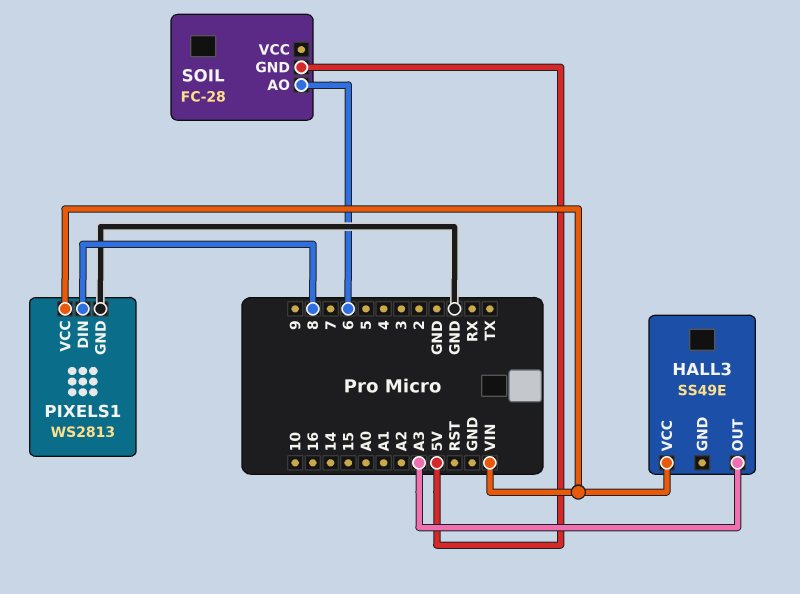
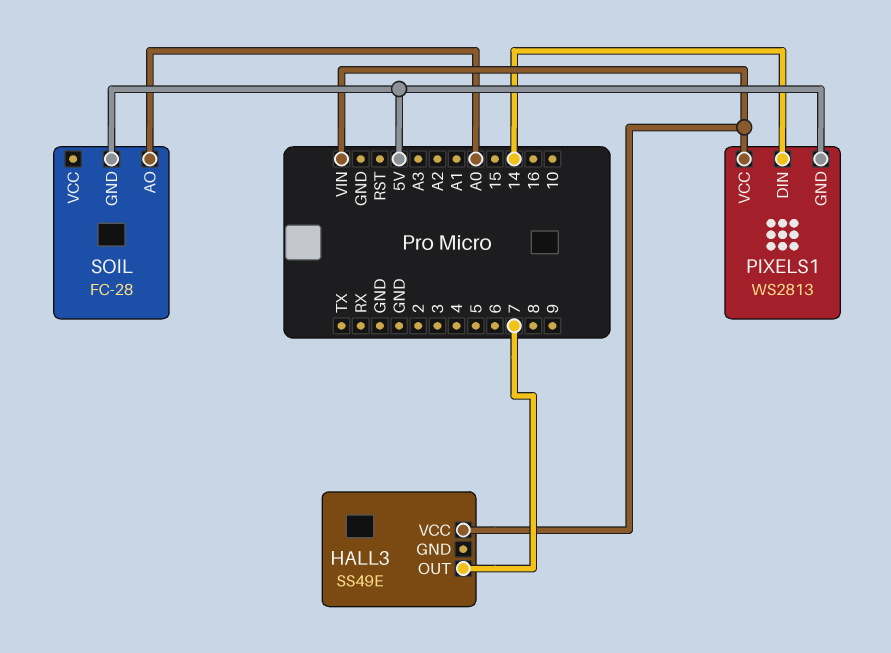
HALL3 pin OUT: A3 -> 7
PIXELS1 pin DIN: 8 -> 14
PIXELS1 pin GND: GND -> 5V
SOIL pin AO: 6 -> A0

